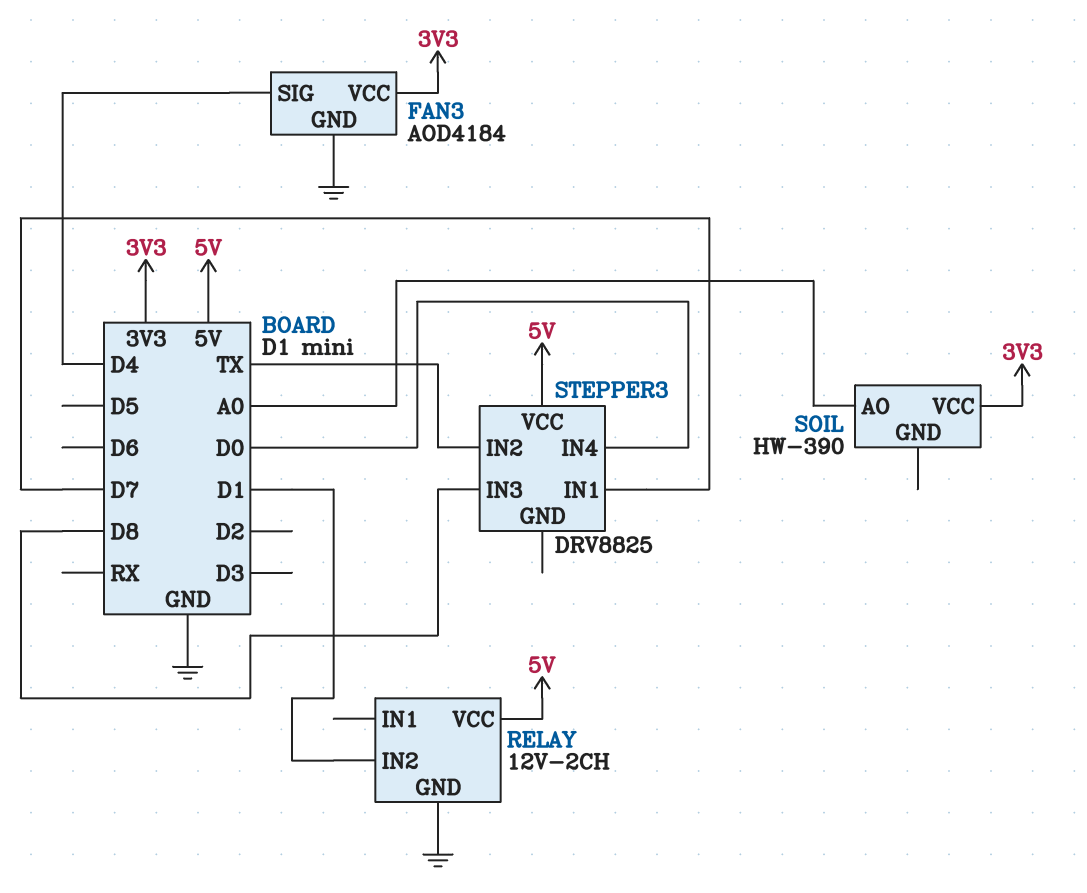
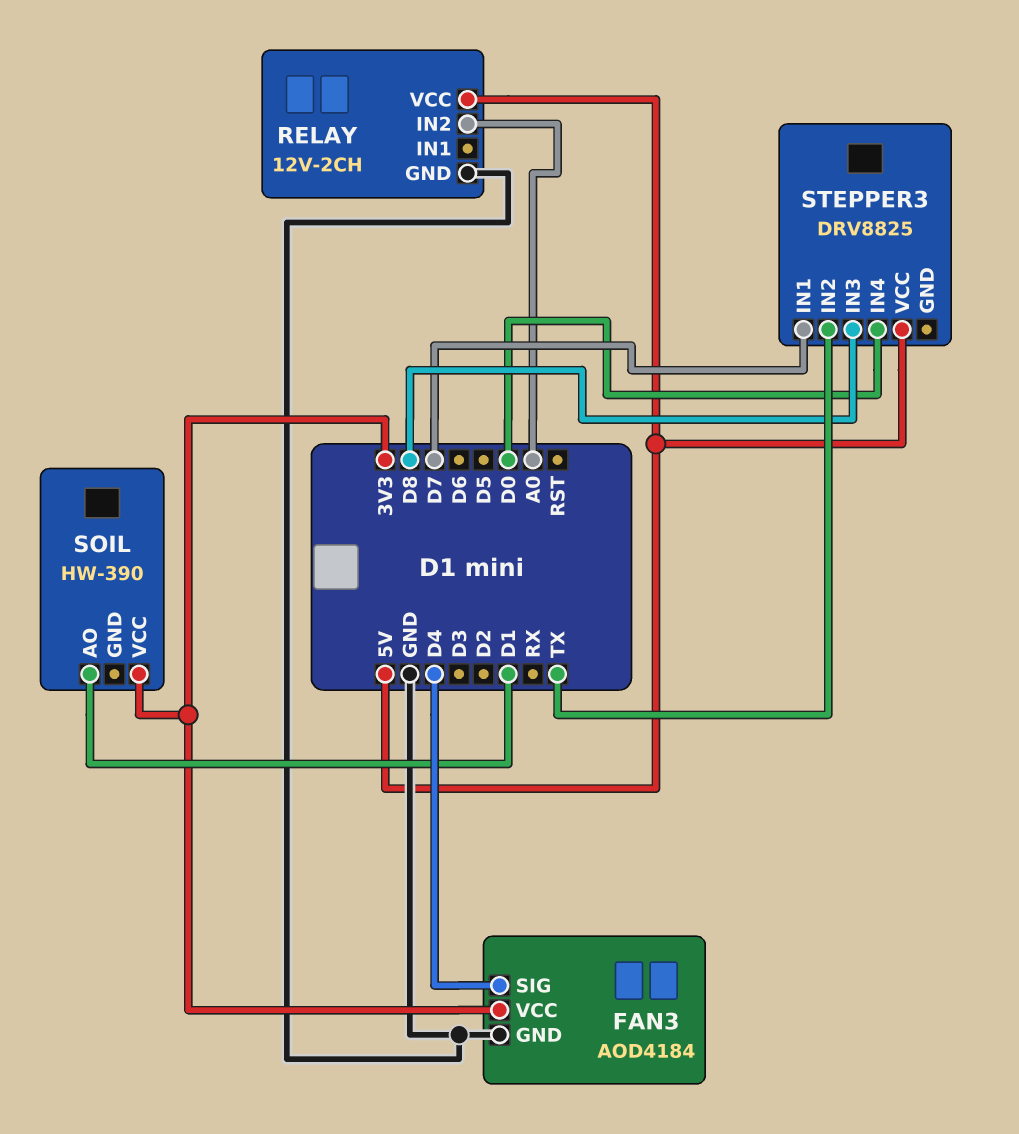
RELAY pin IN2: D1 -> A0
SOIL pin AO: A0 -> D1

